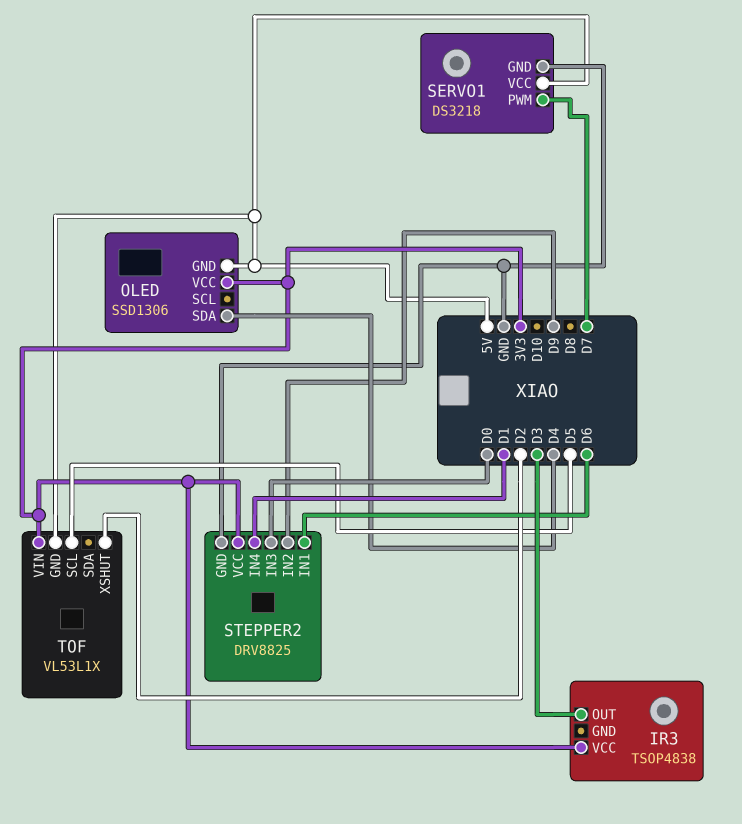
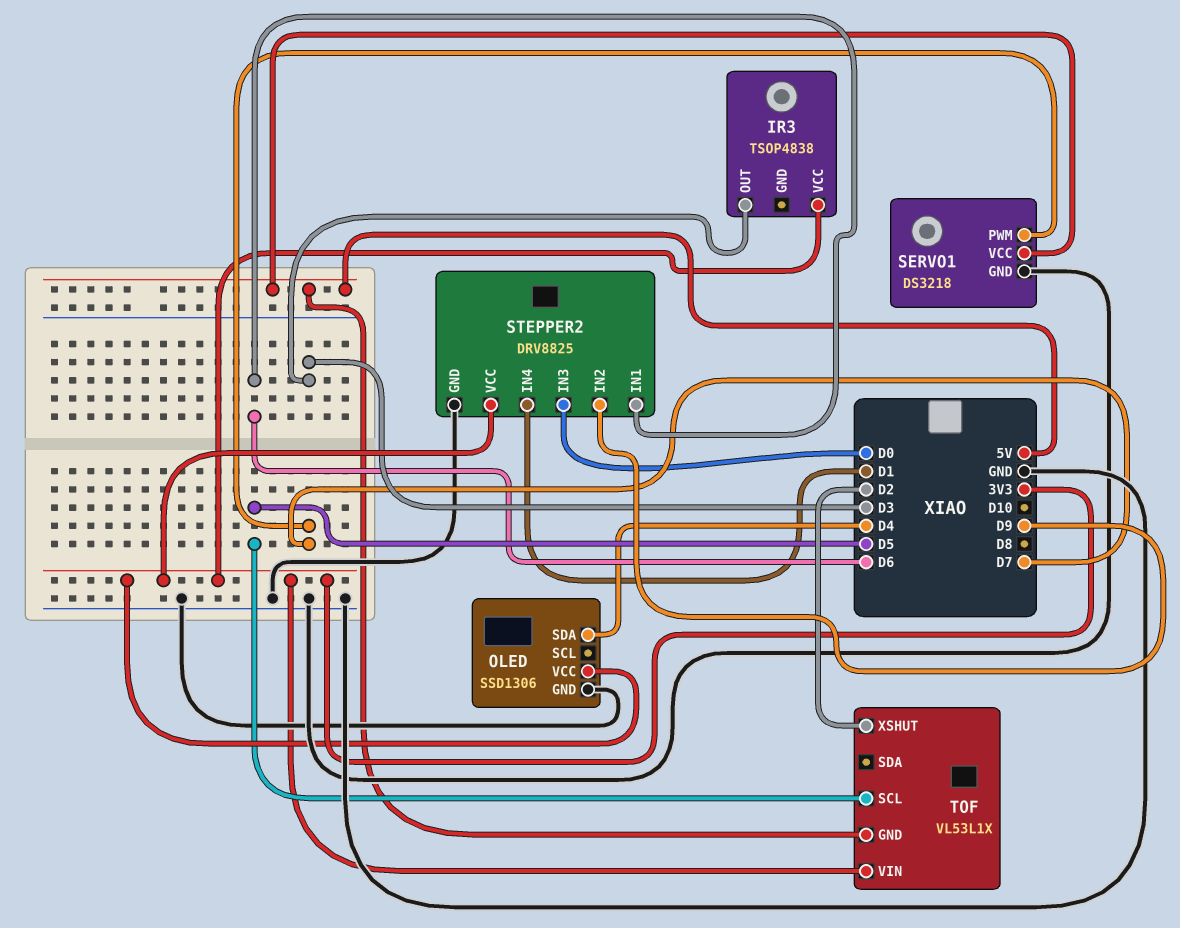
OLED pin GND: 5V -> GND

